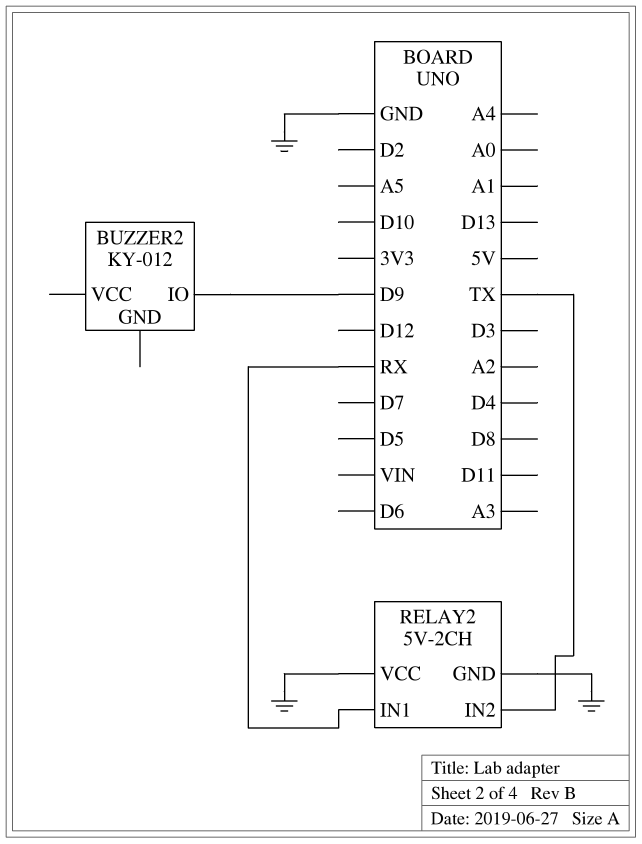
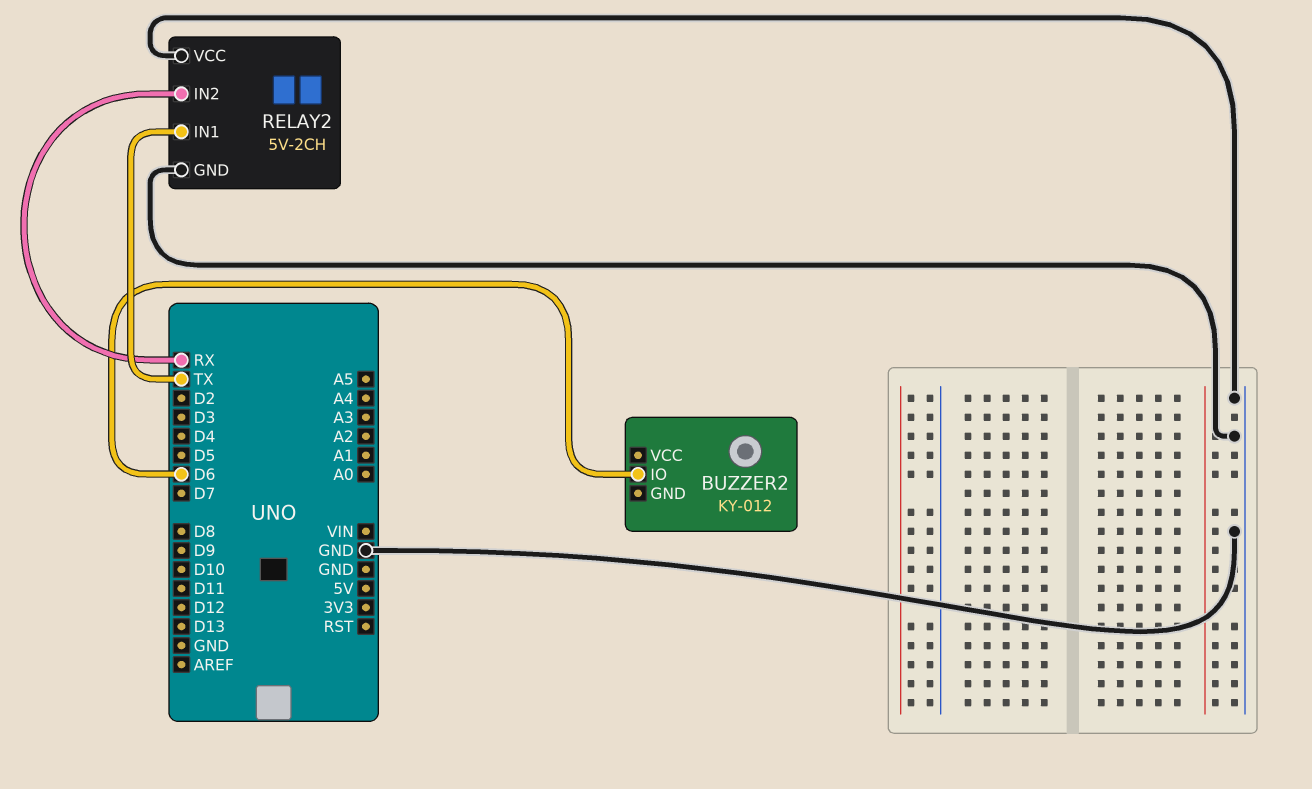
BUZZER2 pin IO: D9 -> D6
RELAY2 pin IN1: RX -> TX
RELAY2 pin IN2: TX -> RX

